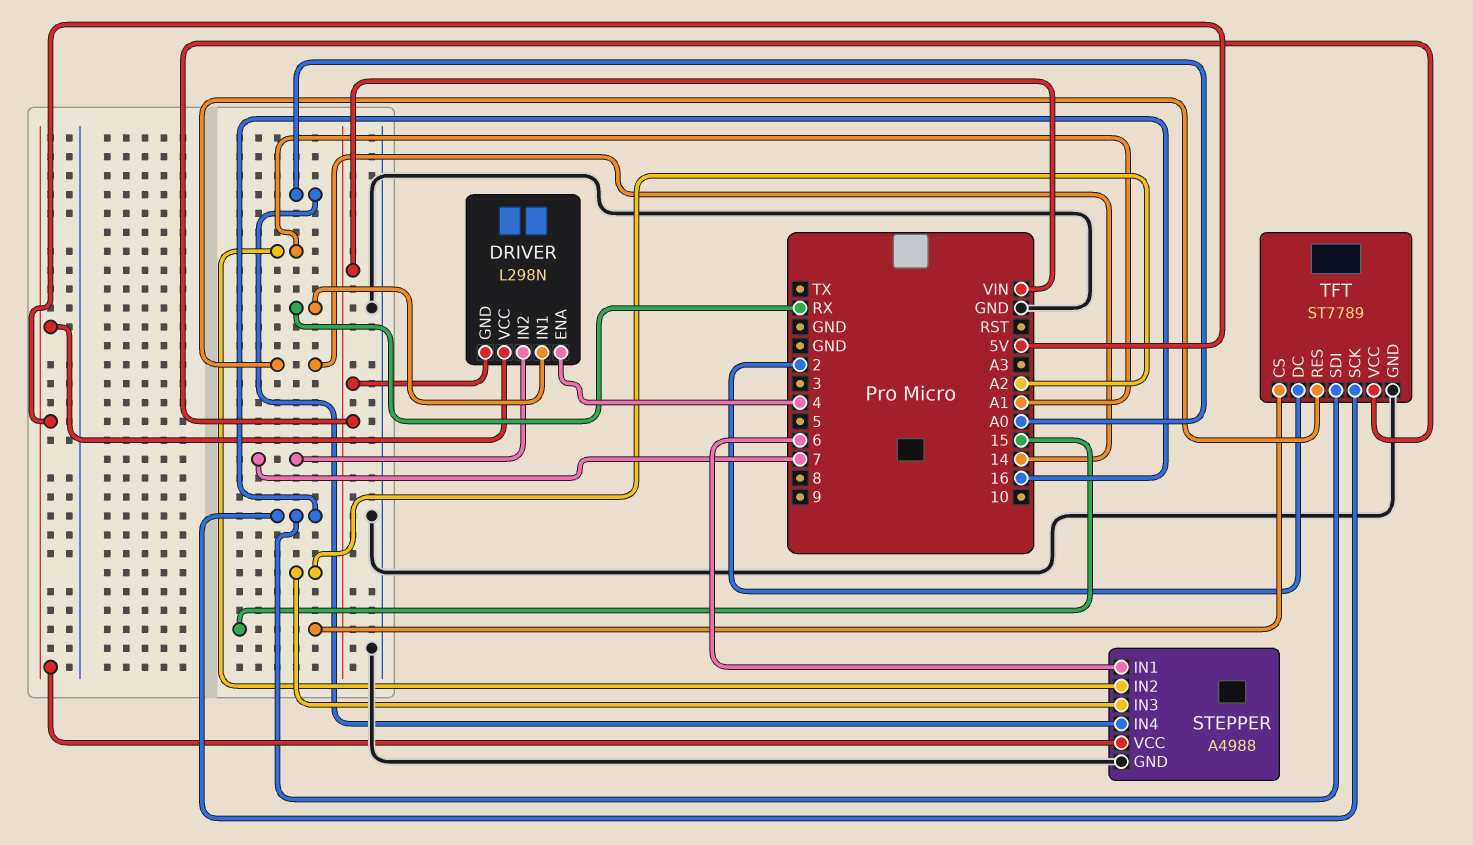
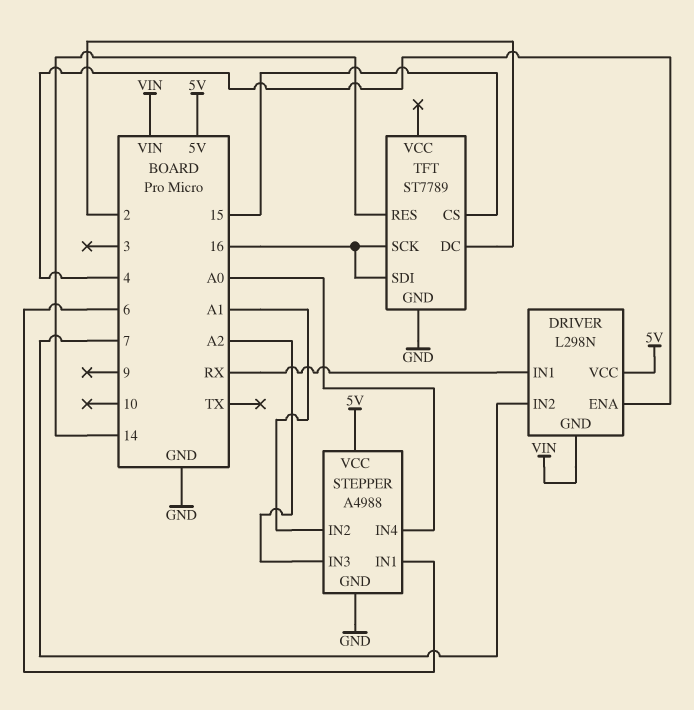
TFT pin VCC: VIN -> none

